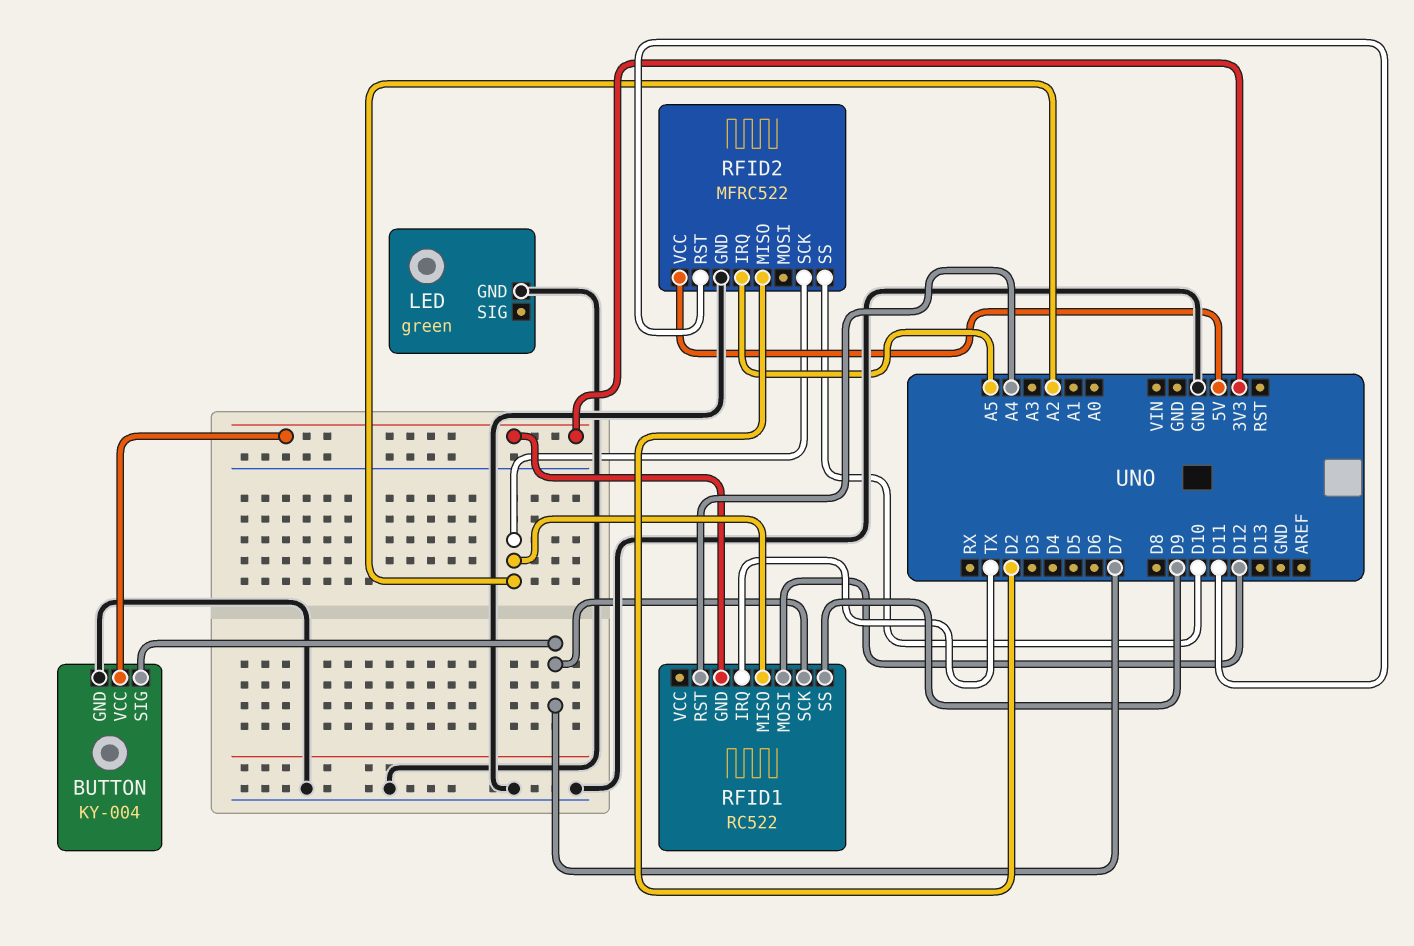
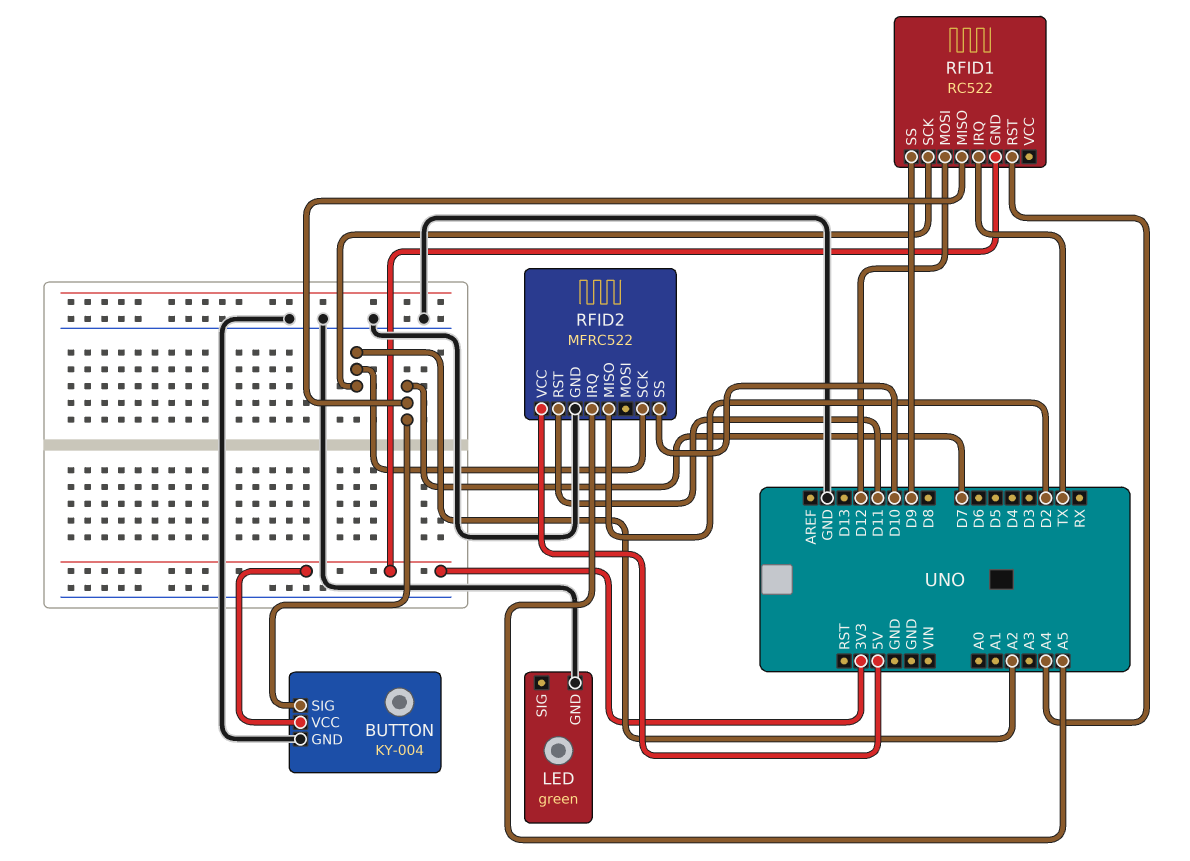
RFID1 pin MISO: A2 -> D7
RFID1 pin SCK: D7 -> A2

